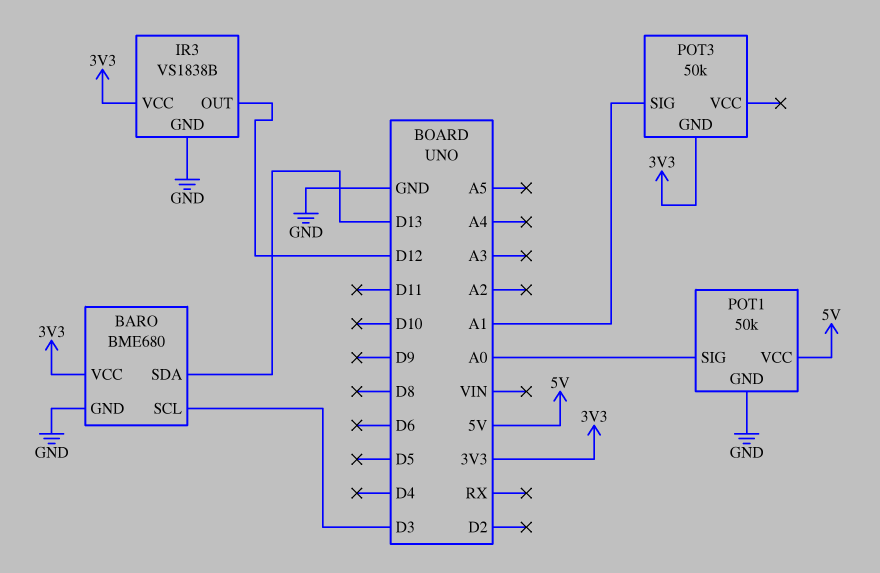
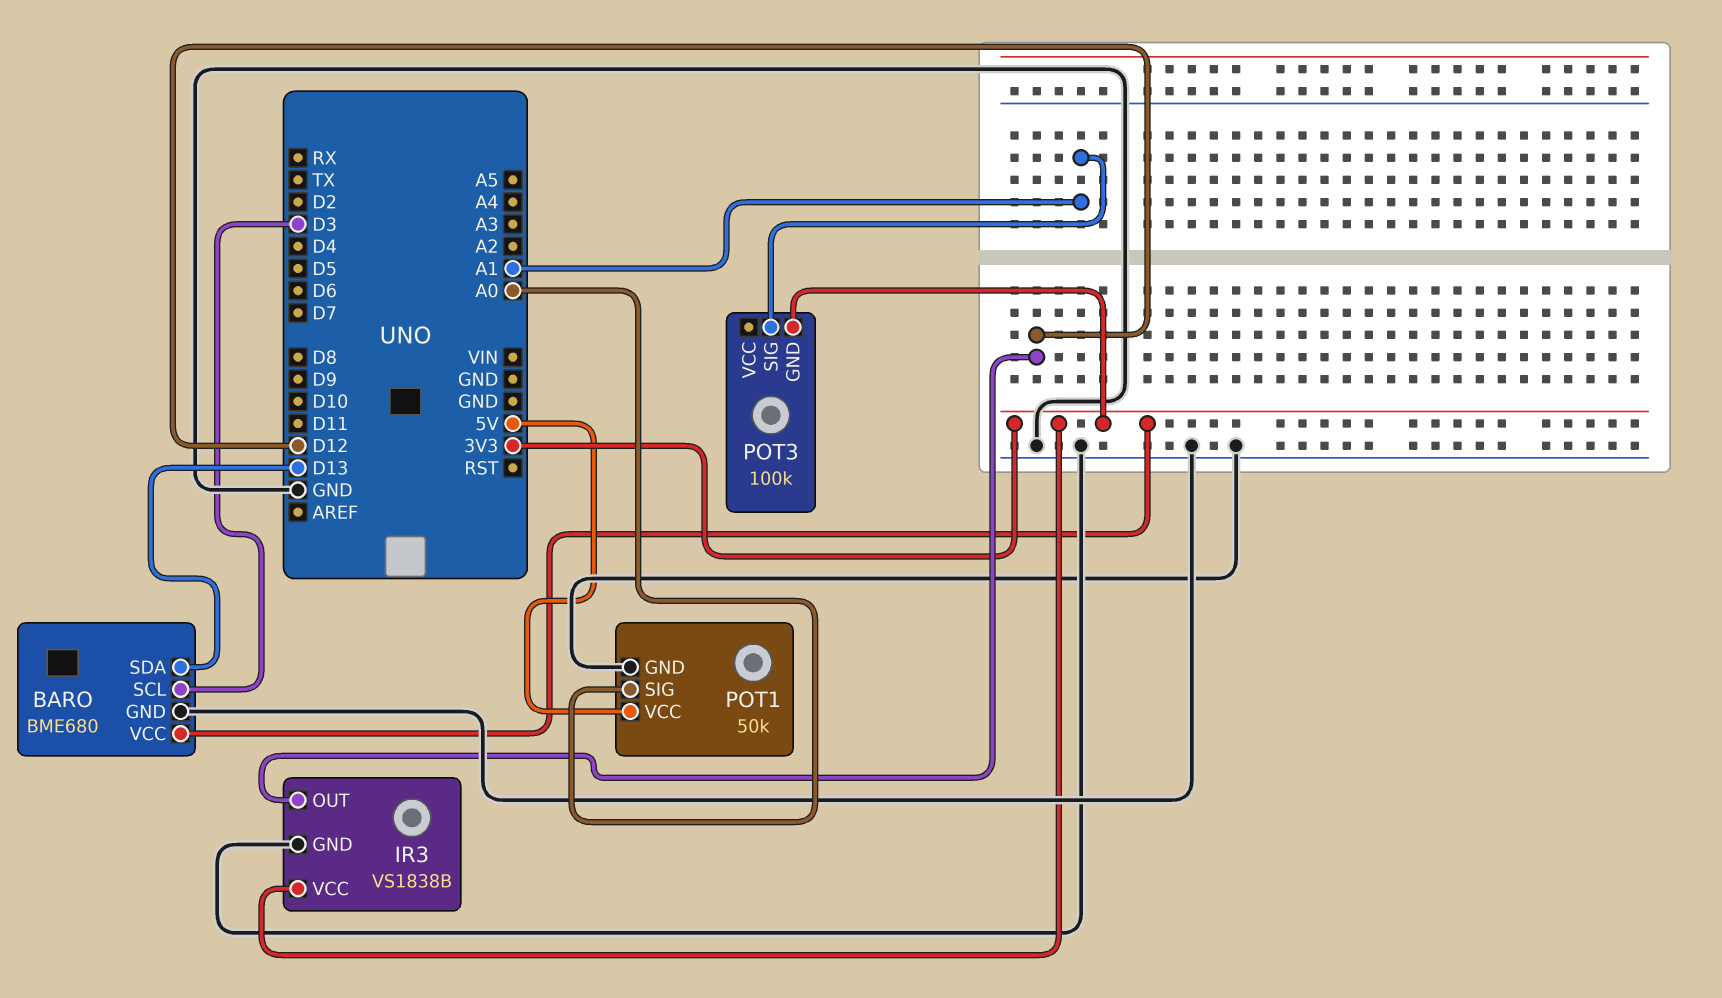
POT3: 50k -> 100k

